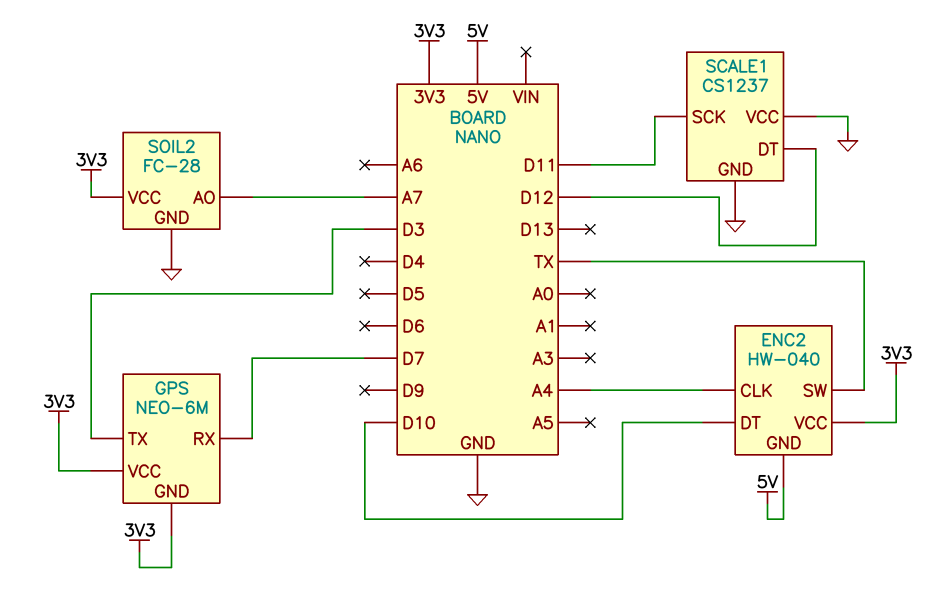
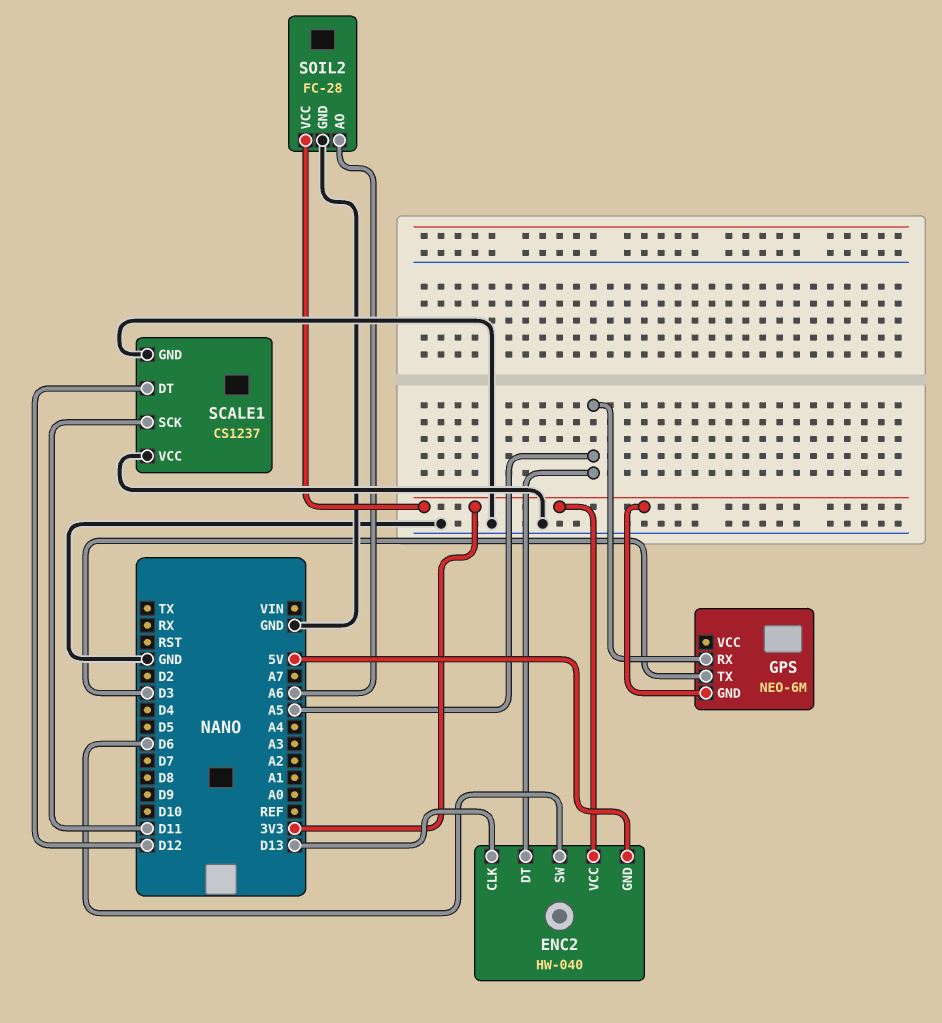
ENC2 pin CLK: A4 -> D13
ENC2 pin DT: D10 -> A5
ENC2 pin SW: TX -> D6
GPS pin RX: D7 -> A5
GPS pin VCC: 3V3 -> none
SOIL2 pin AO: A7 -> A6

